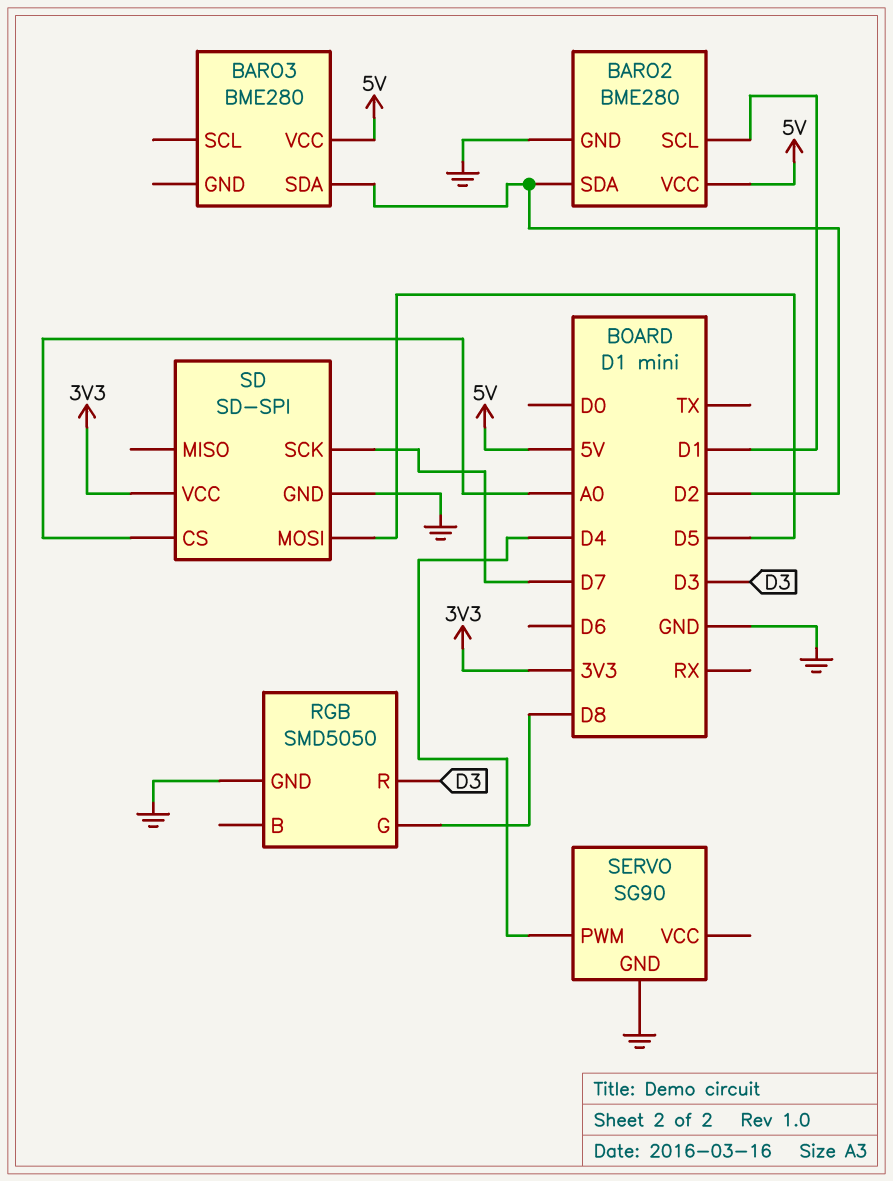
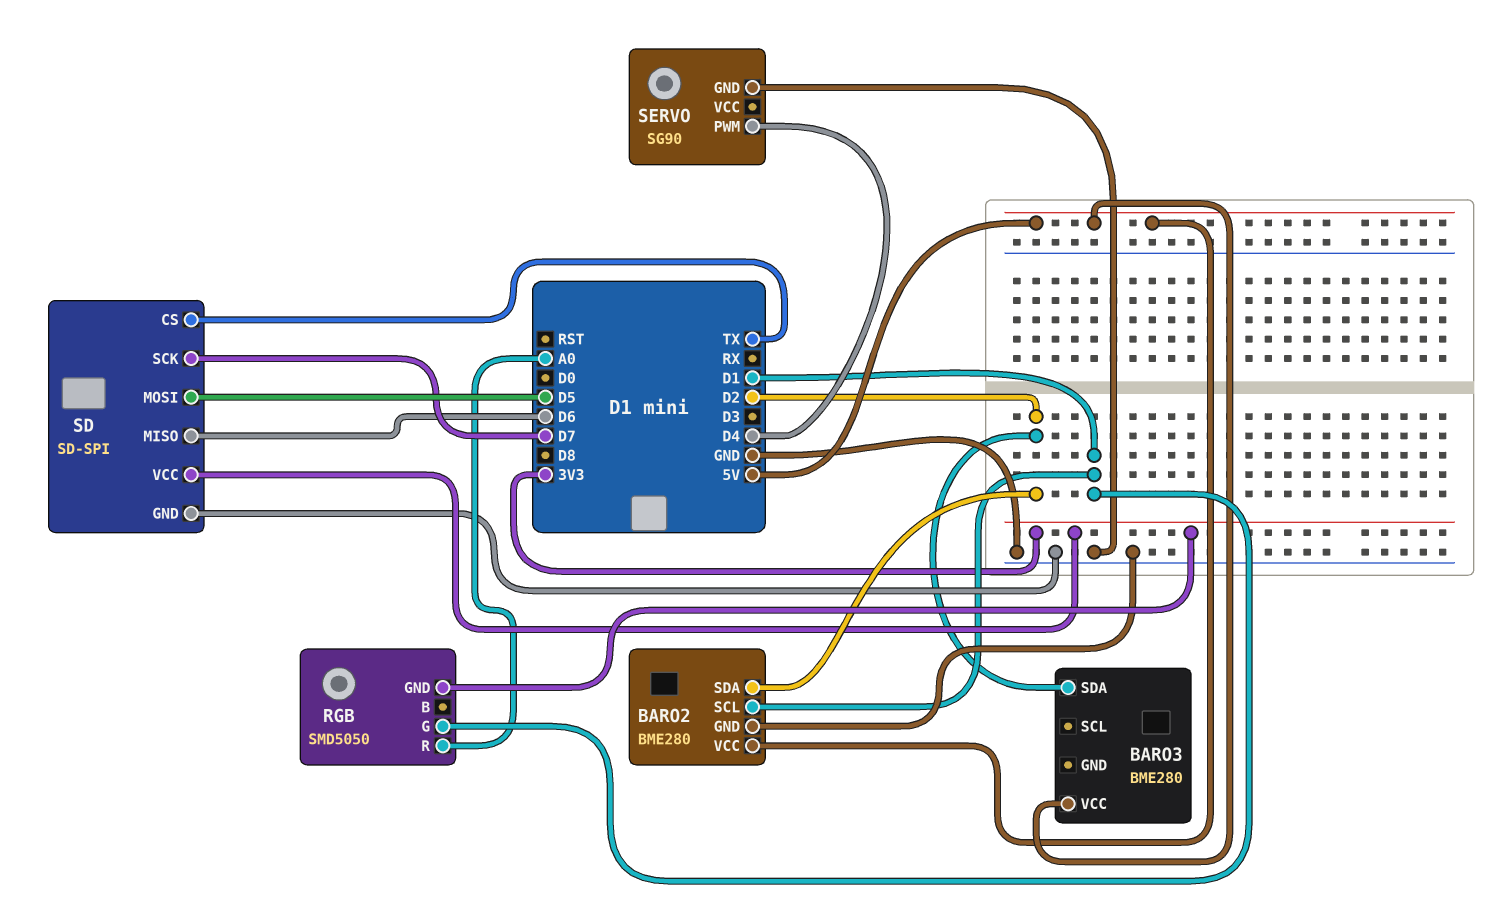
RGB pin G: D8 -> D1
RGB pin GND: GND -> 3V3
RGB pin R: D3 -> A0
SD pin CS: A0 -> TX
SD pin MISO: none -> D6

